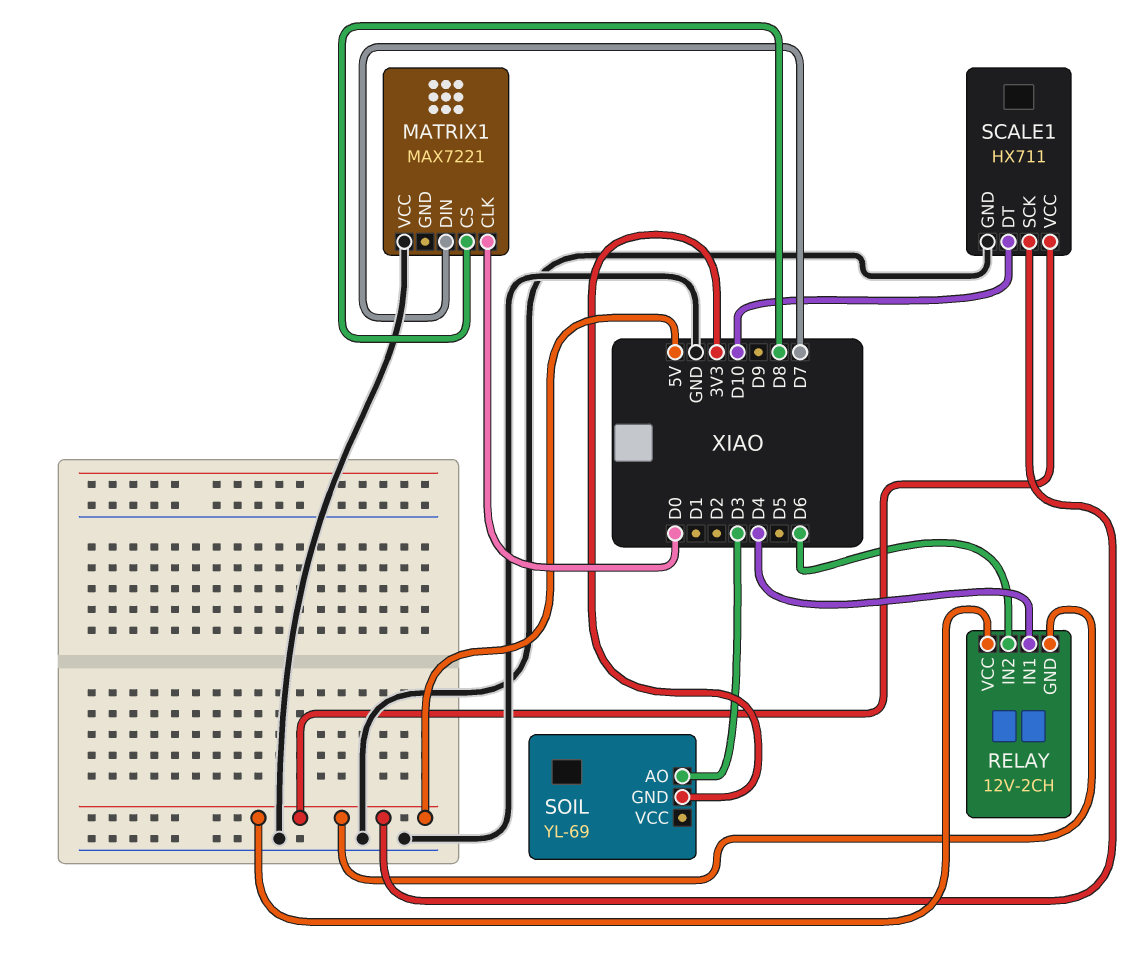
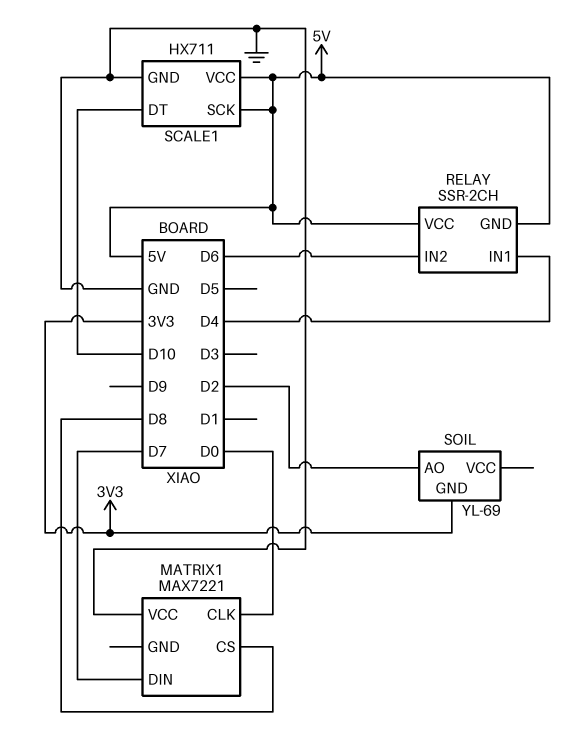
RELAY: 12V-2CH -> SSR-2CH
SOIL pin AO: D3 -> D2

